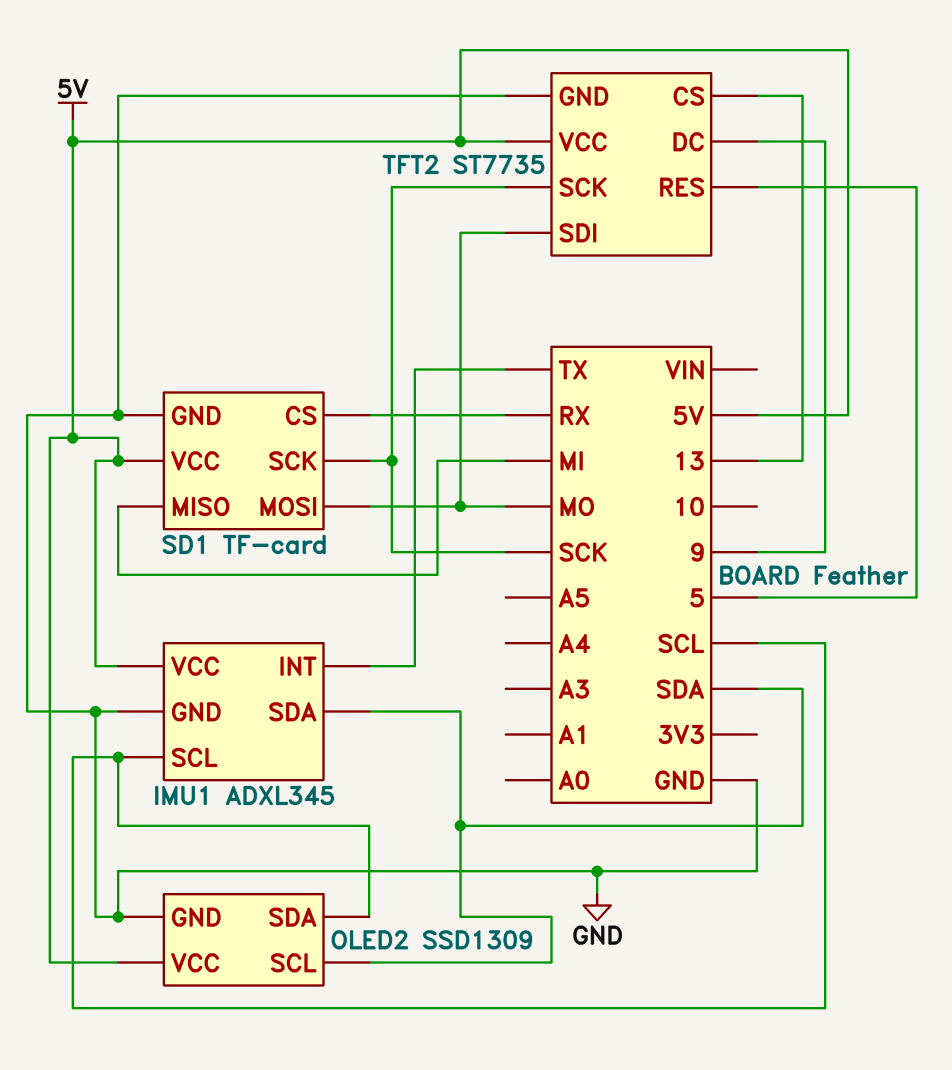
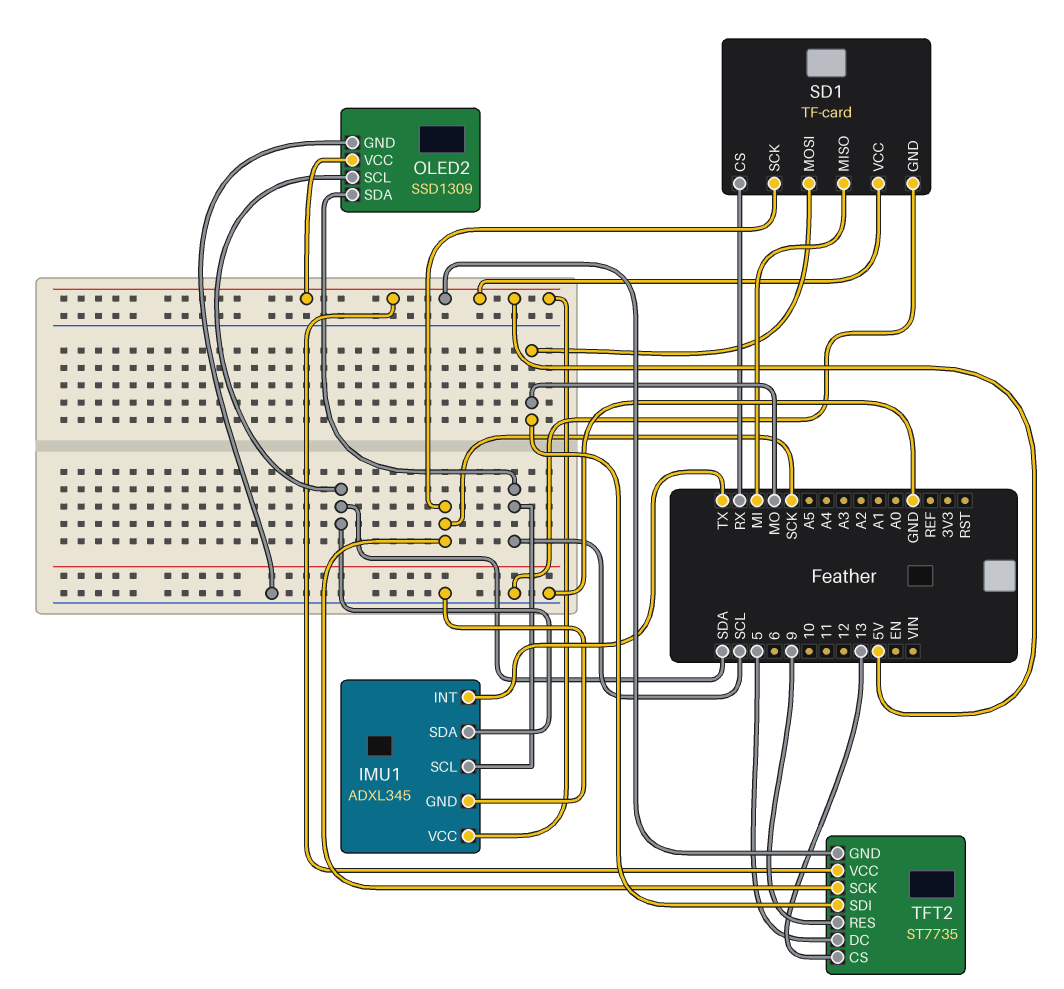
TFT2 pin DC: 9 -> 5
TFT2 pin GND: GND -> 5V
TFT2 pin RES: 5 -> 9

